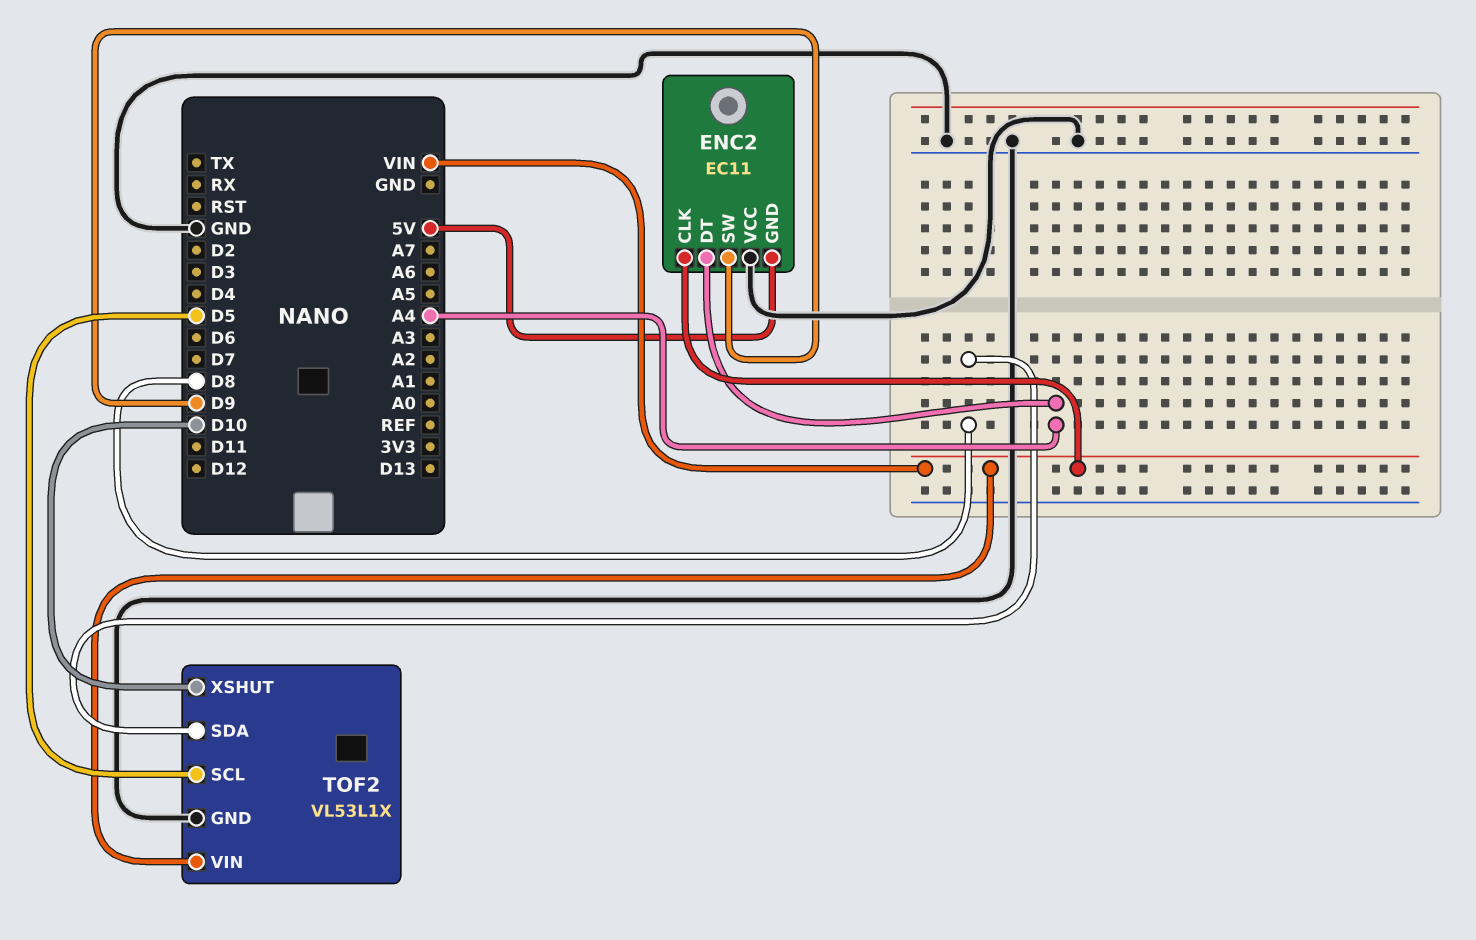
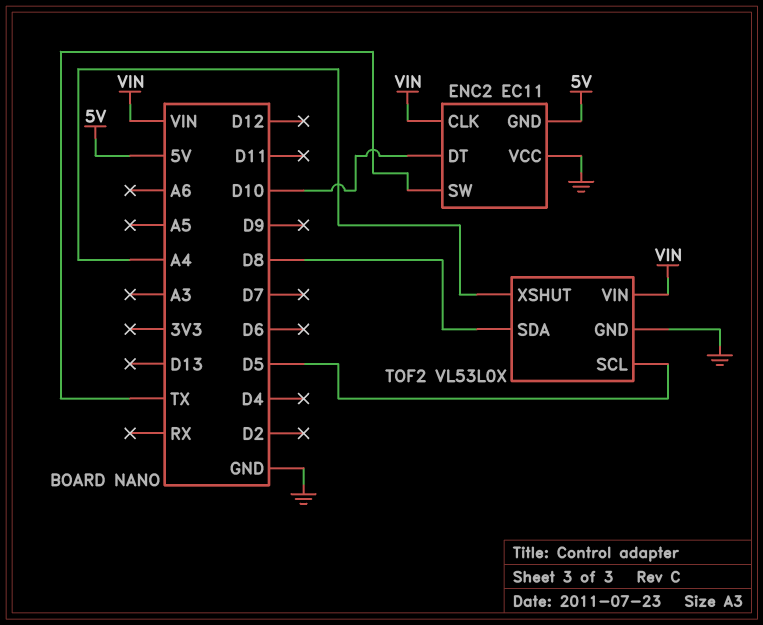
ENC2 pin DT: A4 -> D10
ENC2 pin SW: D9 -> TX
TOF2: VL53L1X -> VL53L0X
TOF2 pin XSHUT: D10 -> A4

